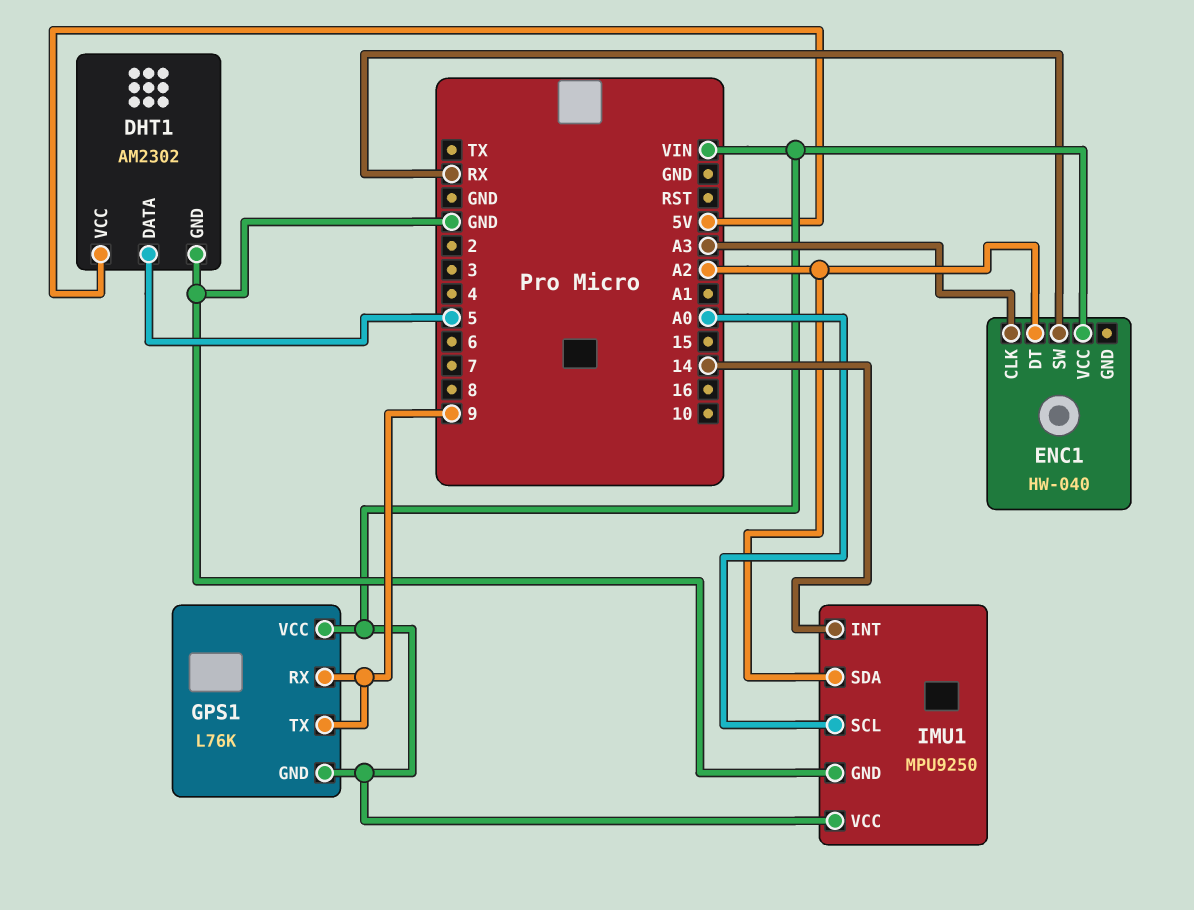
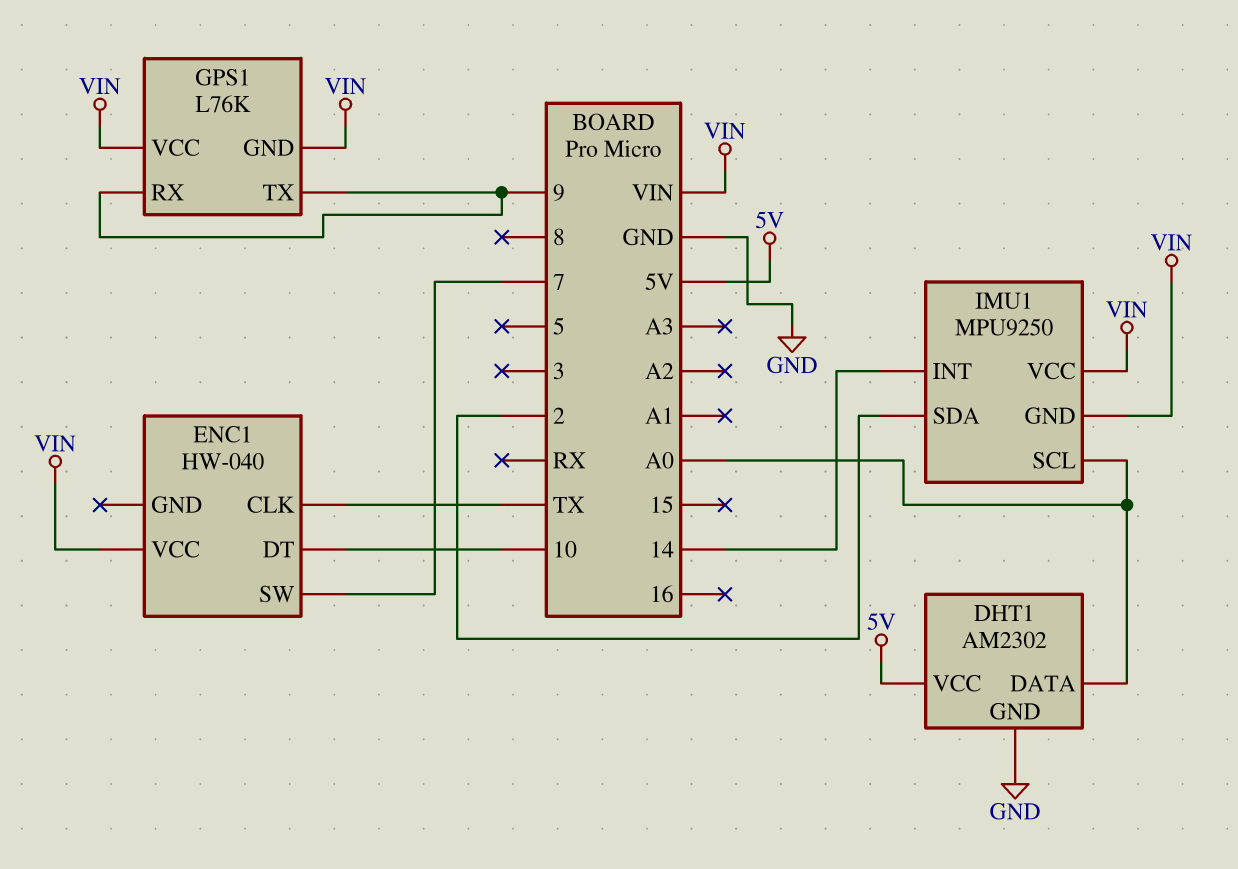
DHT1 pin DATA: 5 -> A0
ENC1 pin CLK: A3 -> TX
ENC1 pin DT: A2 -> 10
ENC1 pin SW: RX -> 7
IMU1 pin GND: GND -> VIN
IMU1 pin SDA: A2 -> 2

